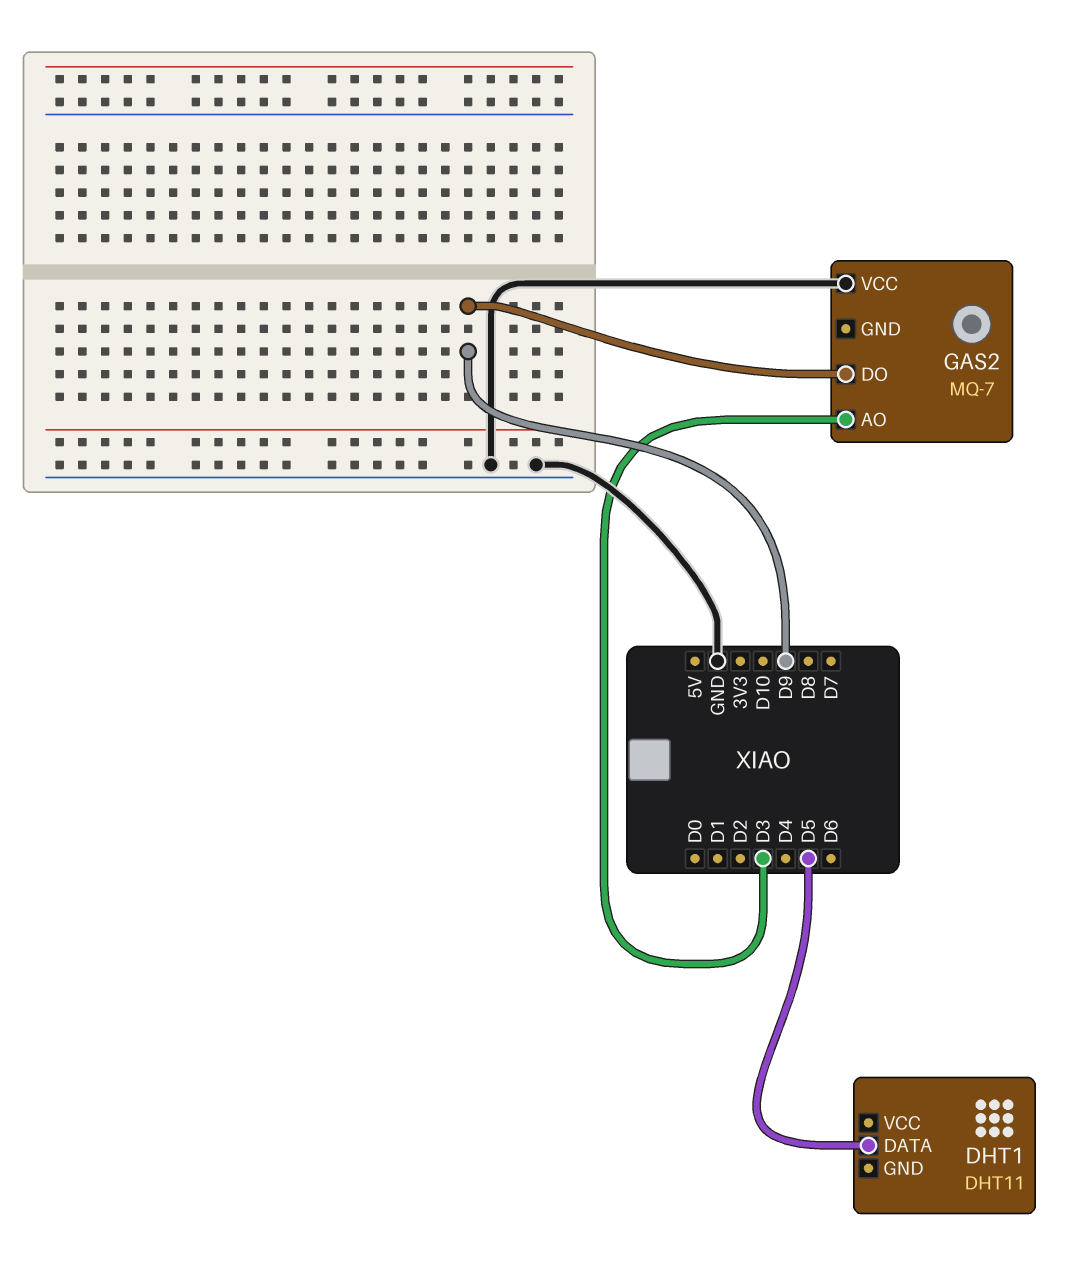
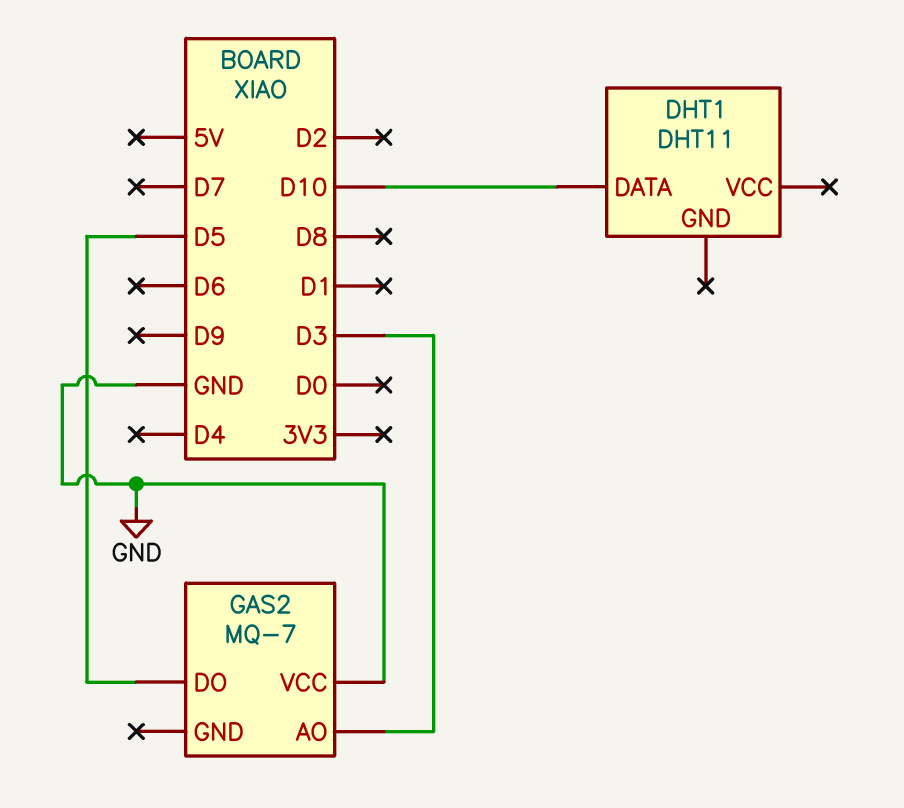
DHT1 pin DATA: D5 -> D10
GAS2 pin DO: D9 -> D5

